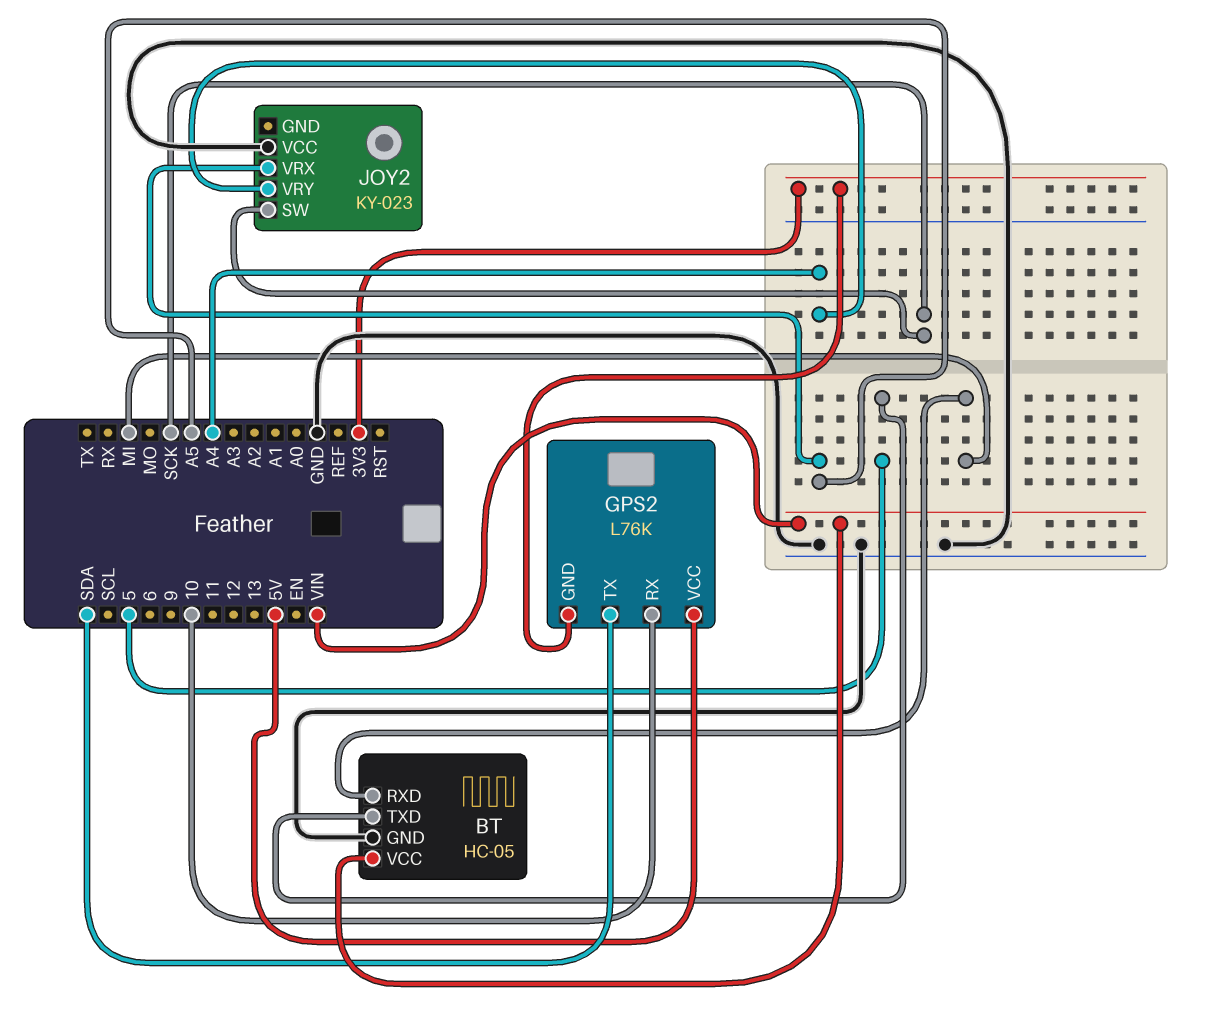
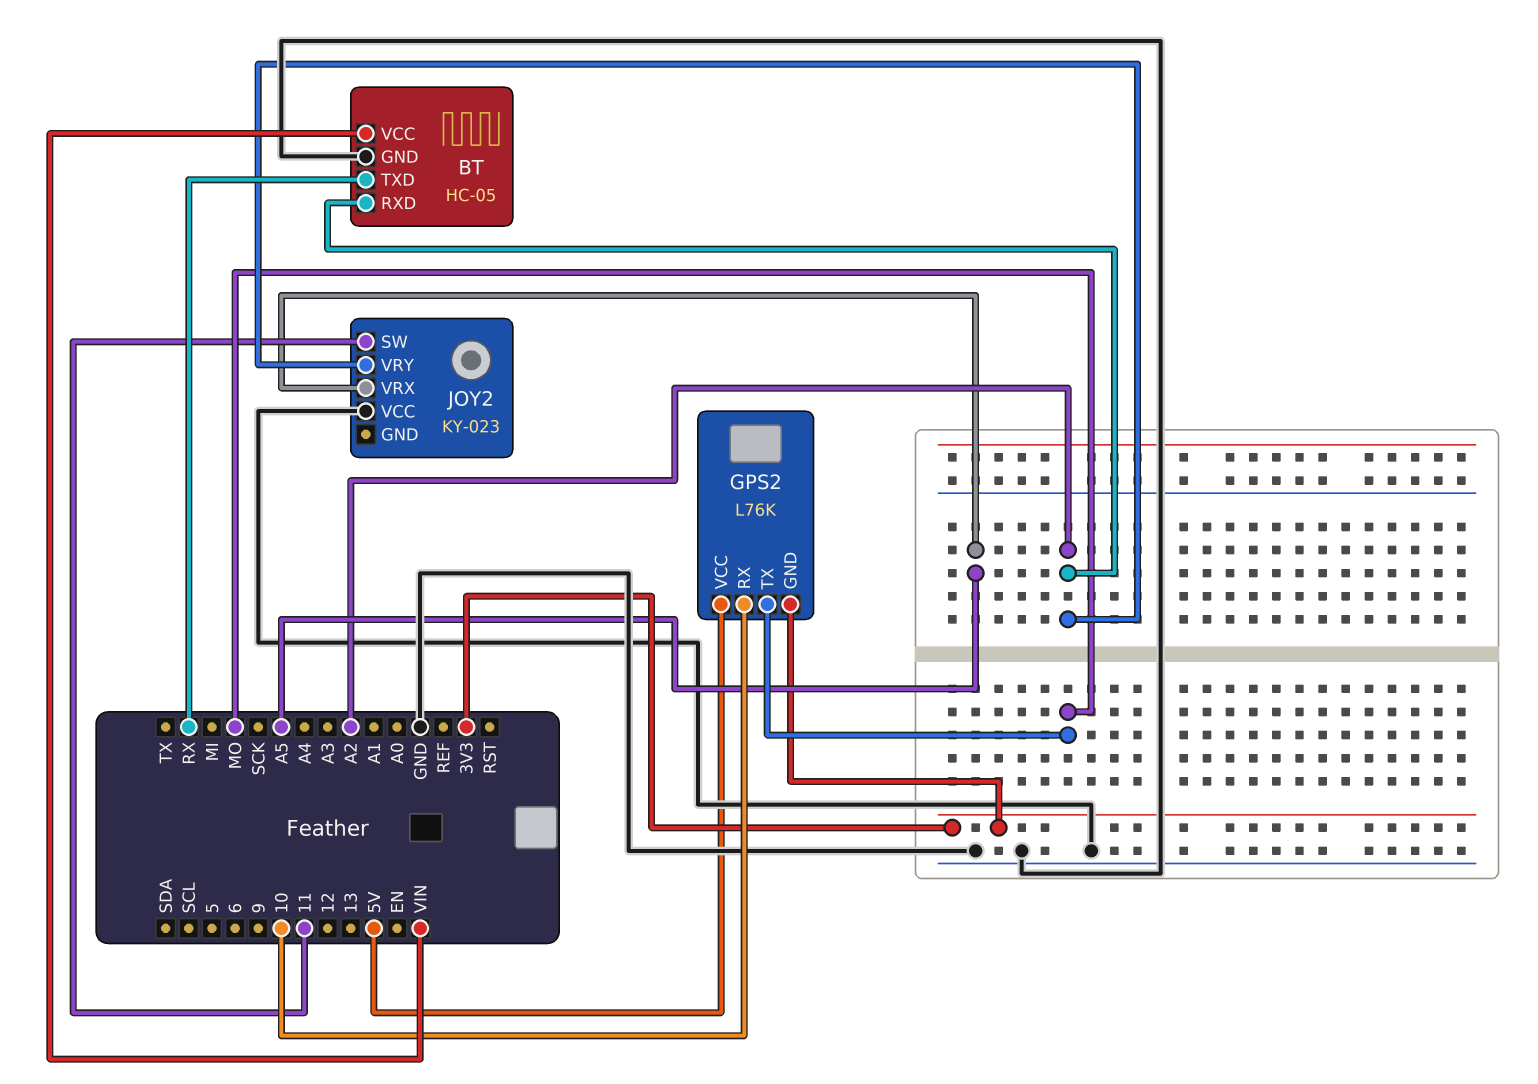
BT pin RXD: MI -> A2
BT pin TXD: 5 -> RX
GPS2 pin TX: SDA -> MO
JOY2 pin SW: SCK -> 11
JOY2 pin VRY: A4 -> A2

